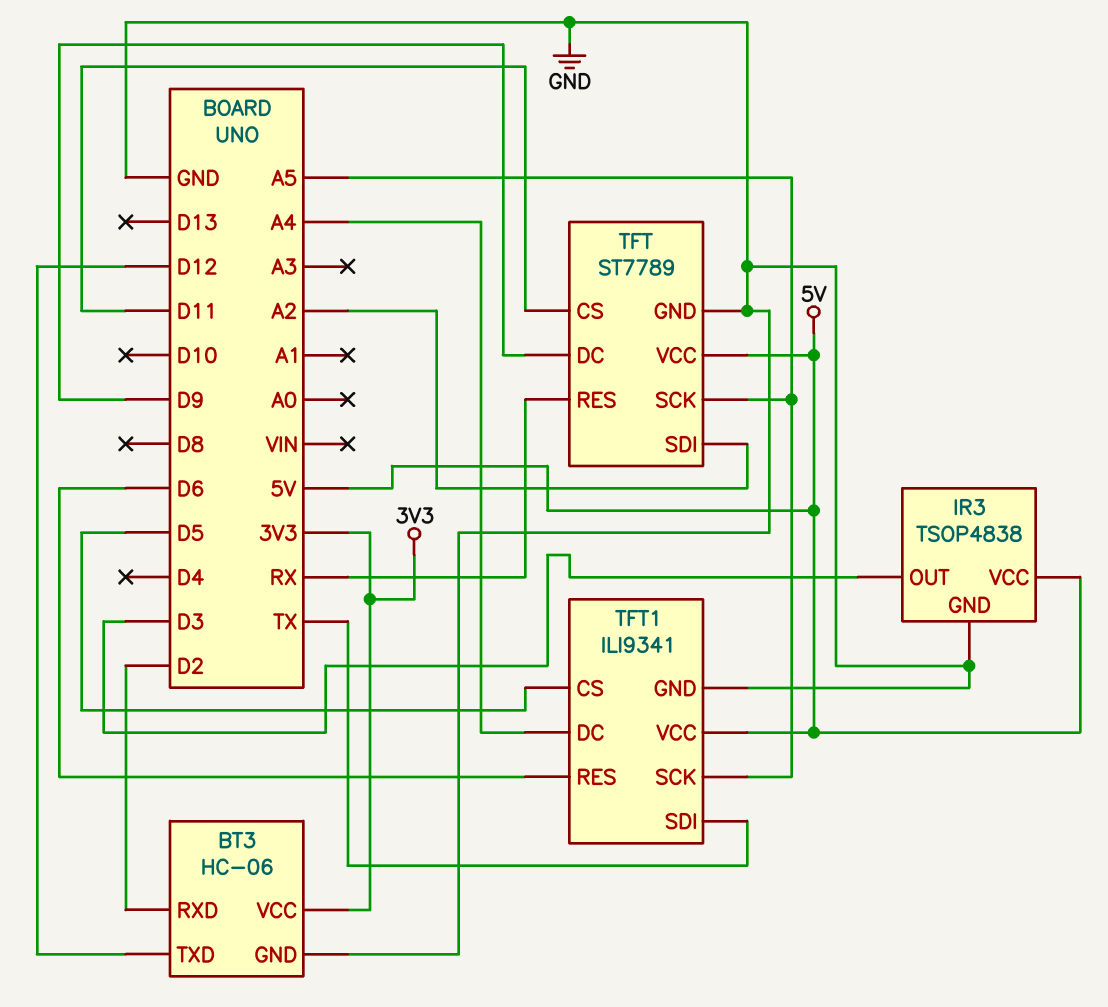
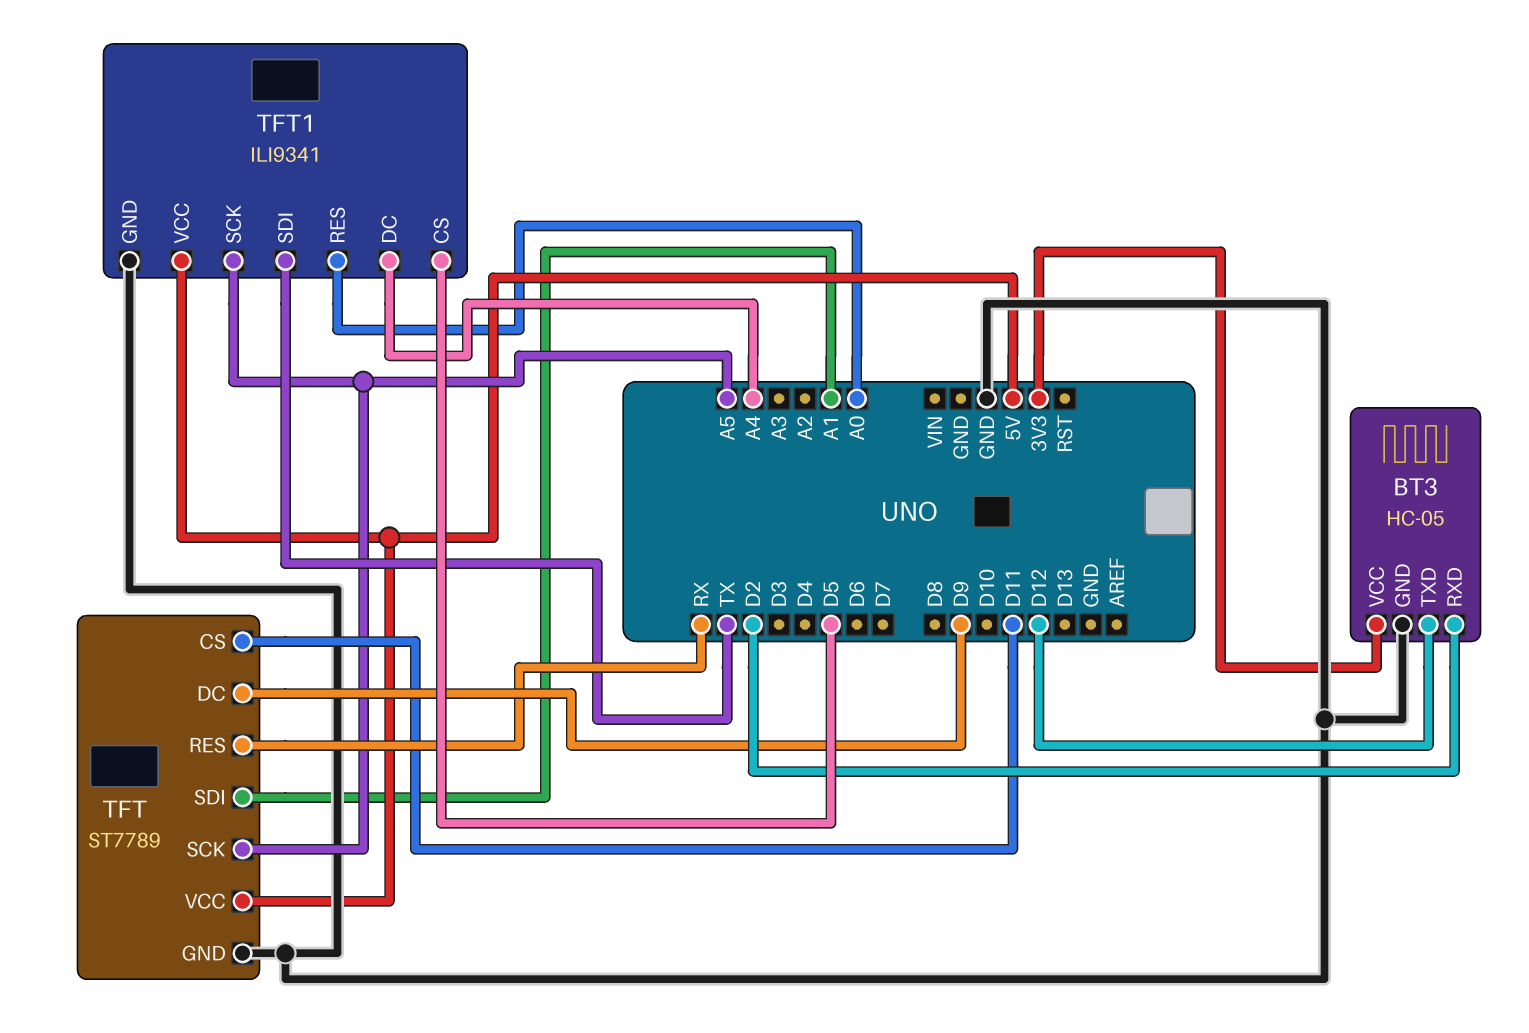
BT3: HC-06 -> HC-05
IR3: TSOP4838 -> none
IR3 pin GND: GND -> none
IR3 pin OUT: D3 -> none
IR3 pin VCC: 5V -> none
TFT pin SDI: A2 -> A1
TFT1 pin RES: D6 -> A0

